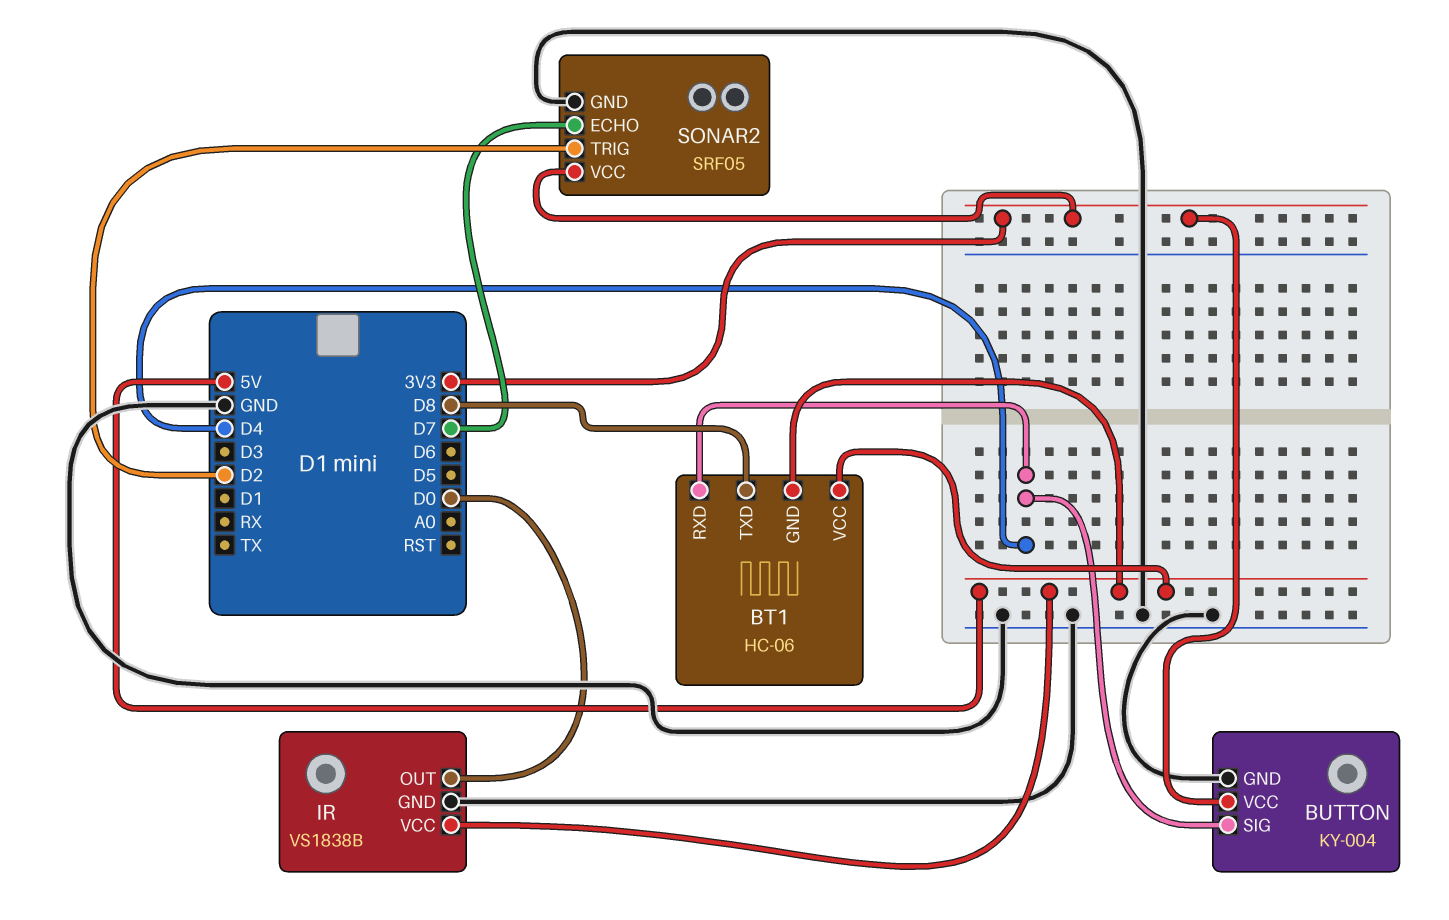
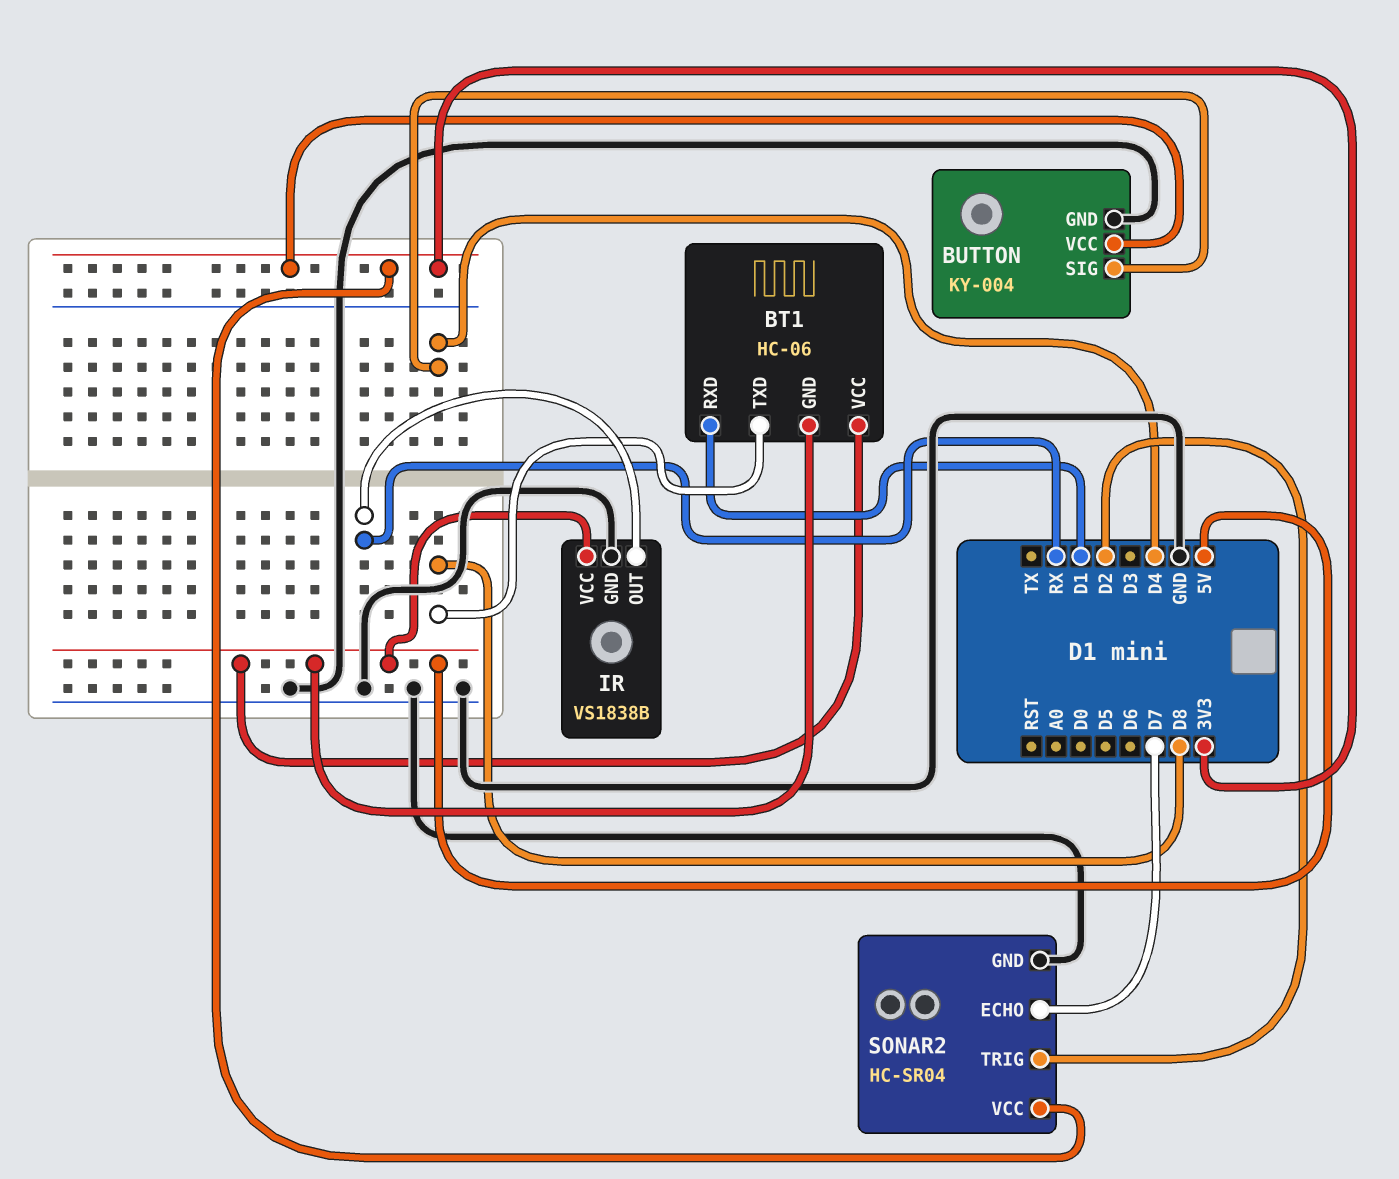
BT1 pin RXD: D4 -> D1
IR pin OUT: D0 -> RX
SONAR2: SRF05 -> HC-SR04

